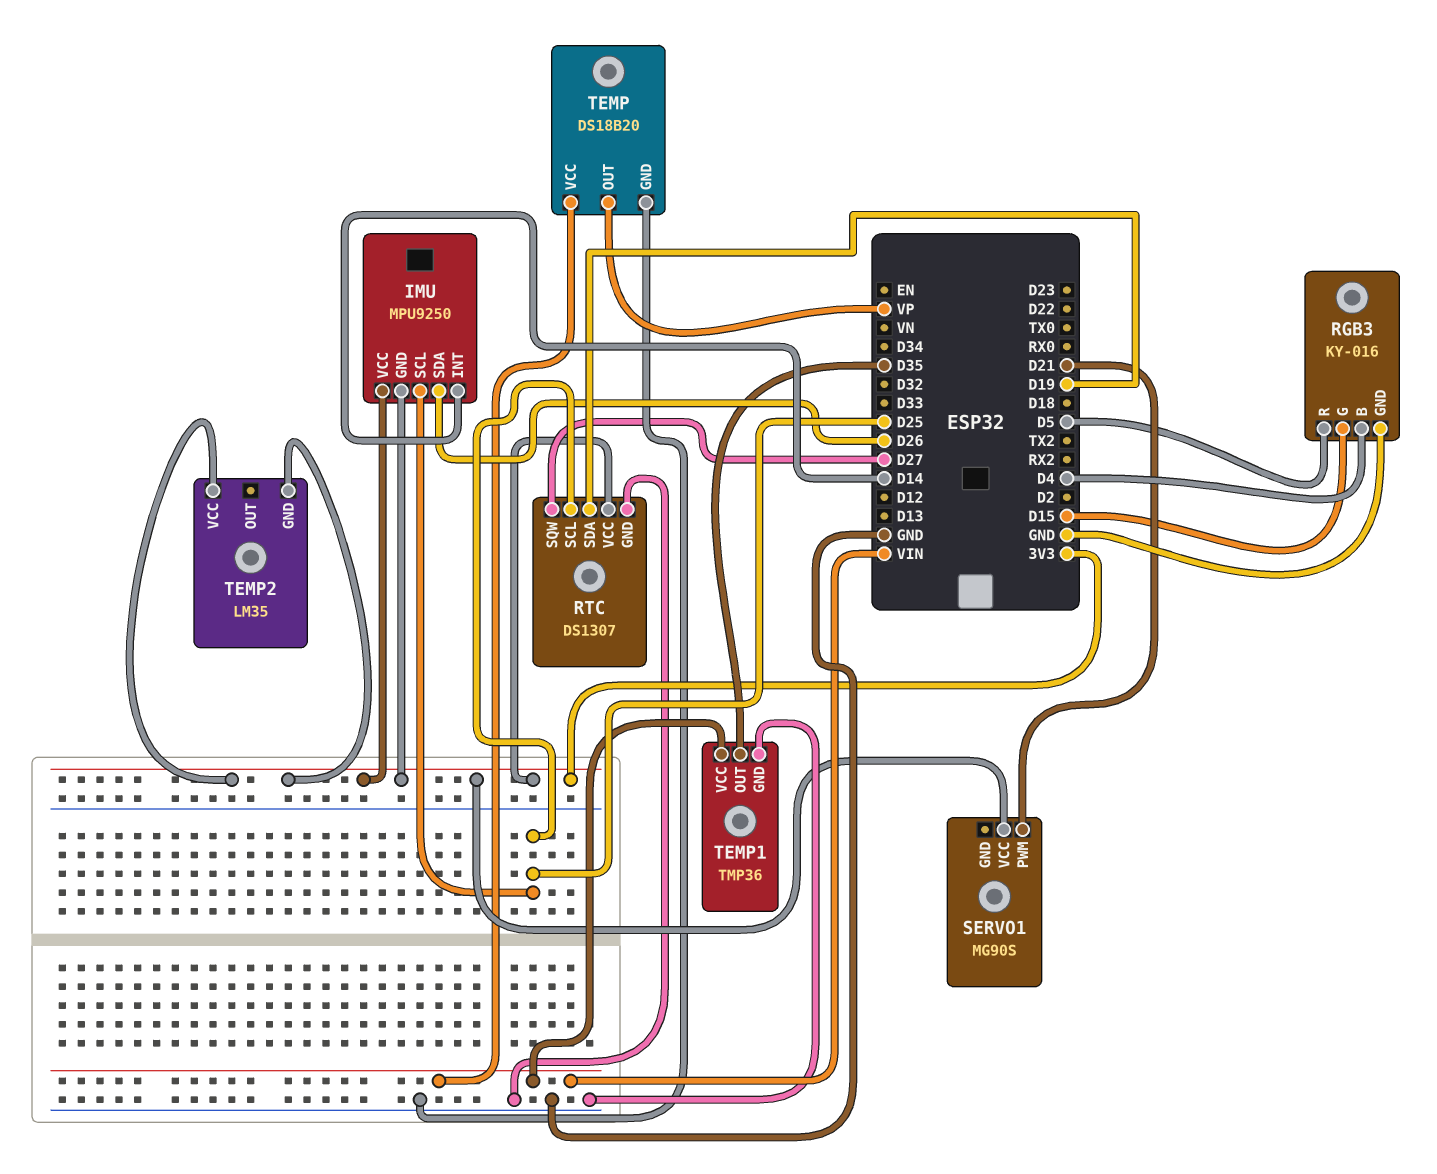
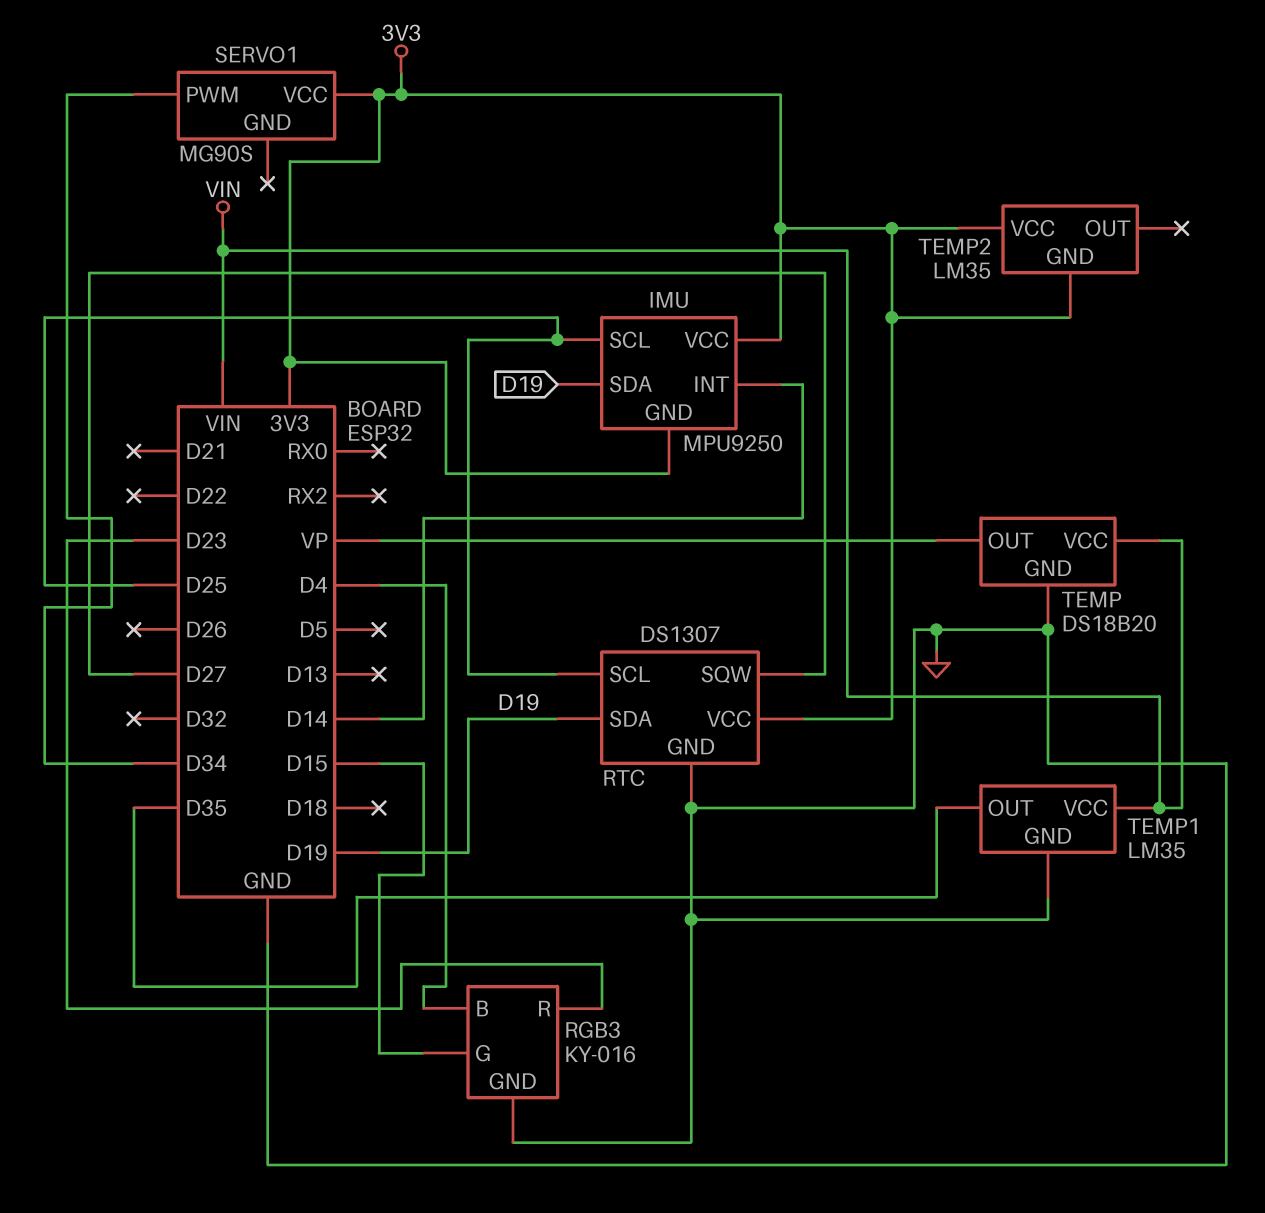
IMU pin SDA: D26 -> D19
RGB3 pin R: D5 -> D23
SERVO1 pin PWM: D21 -> D34
TEMP1: TMP36 -> LM35

